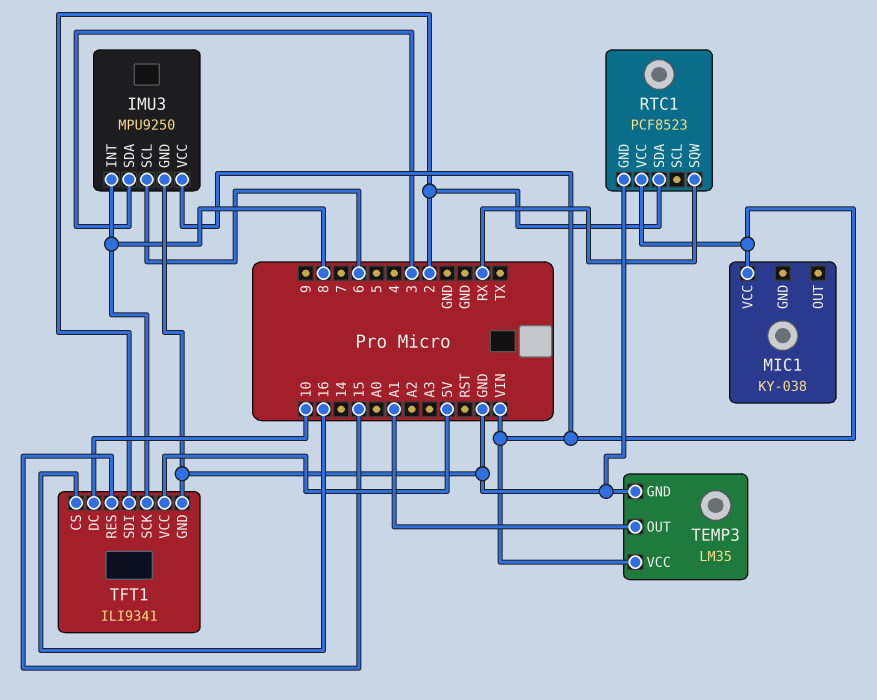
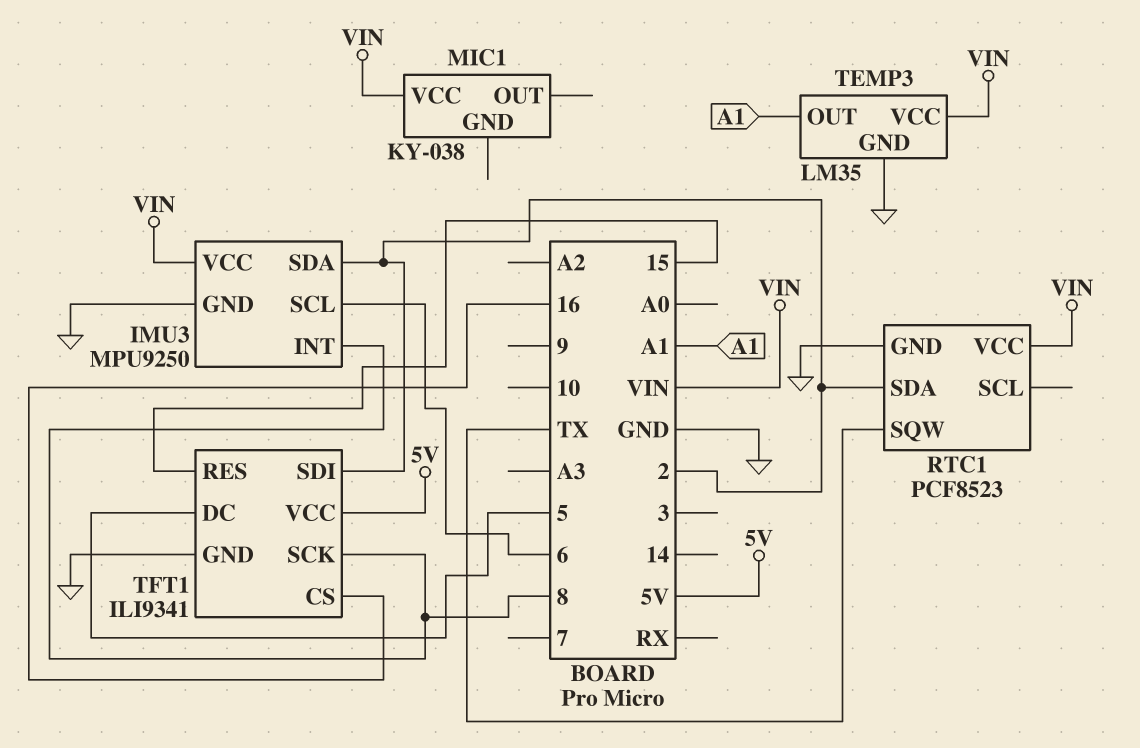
IMU3 pin SDA: 3 -> 2
RTC1 pin SQW: RX -> TX
TFT1 pin DC: 10 -> 5

